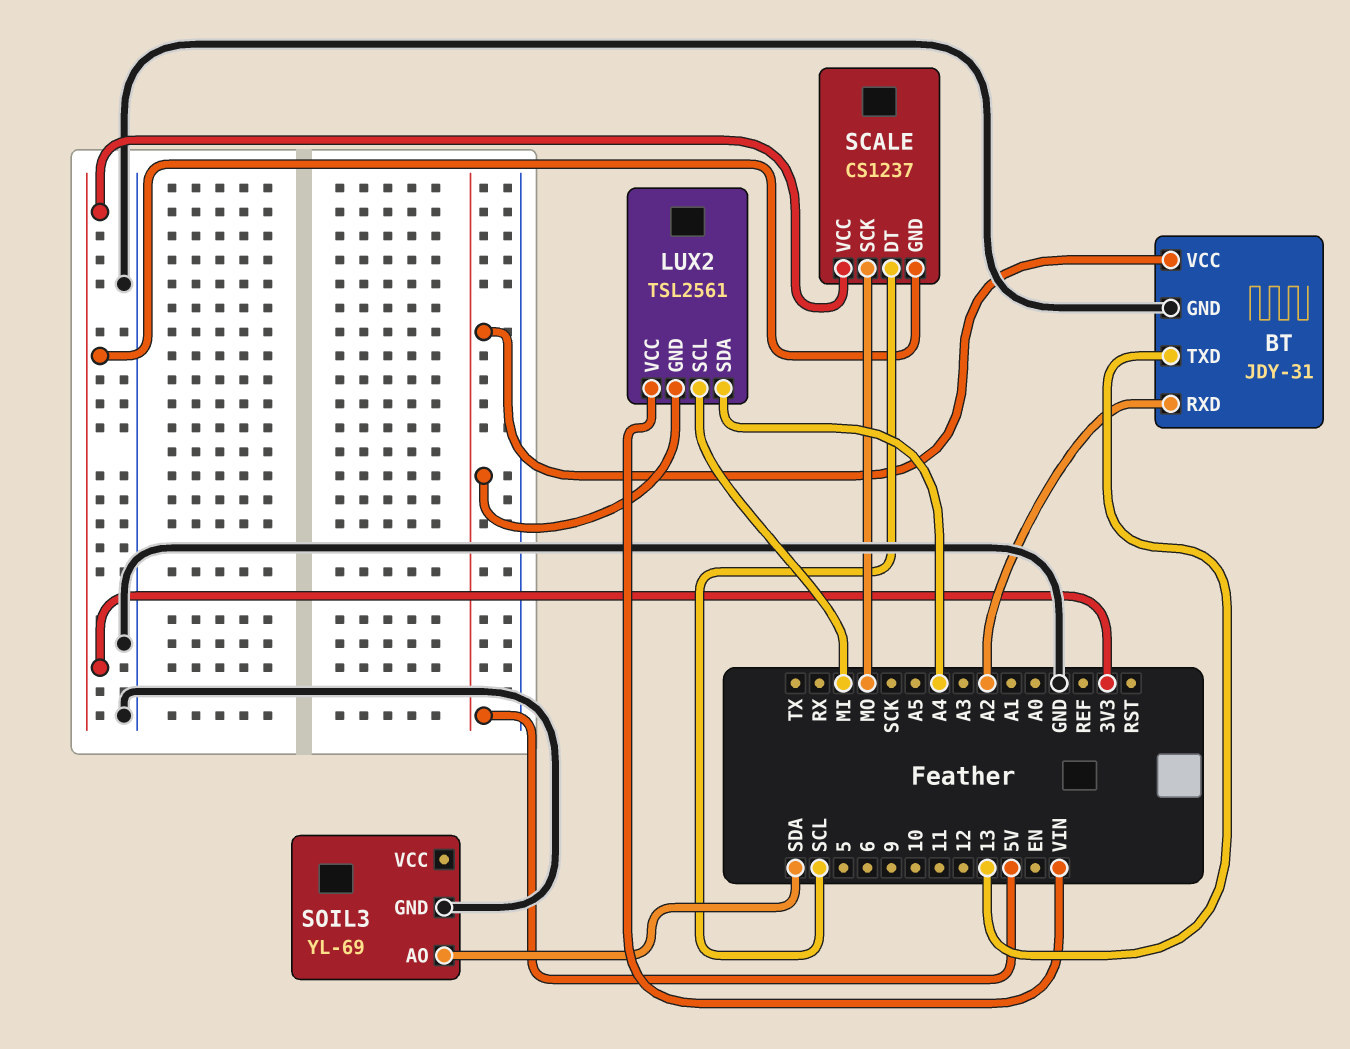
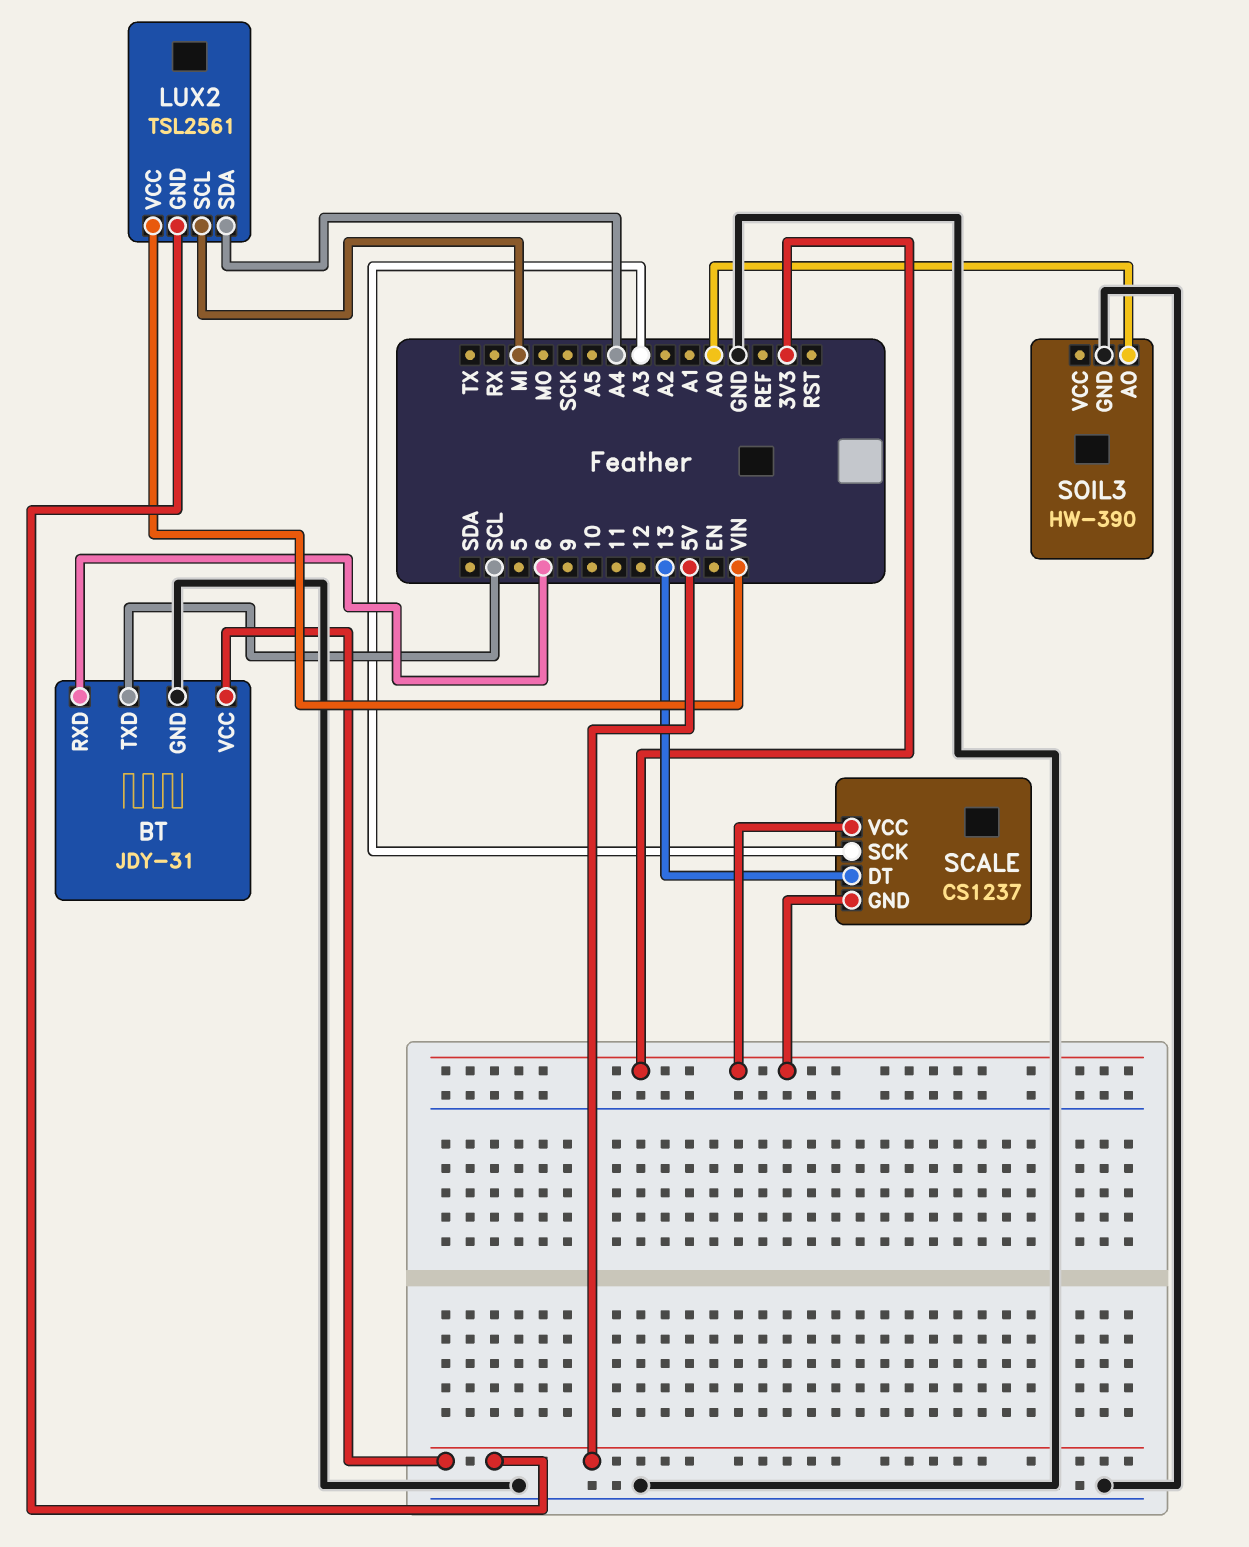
BT pin RXD: A2 -> 6
BT pin TXD: 13 -> SCL
SCALE pin DT: SCL -> 13
SCALE pin SCK: MO -> A3
SOIL3: YL-69 -> HW-390
SOIL3 pin AO: SDA -> A0

